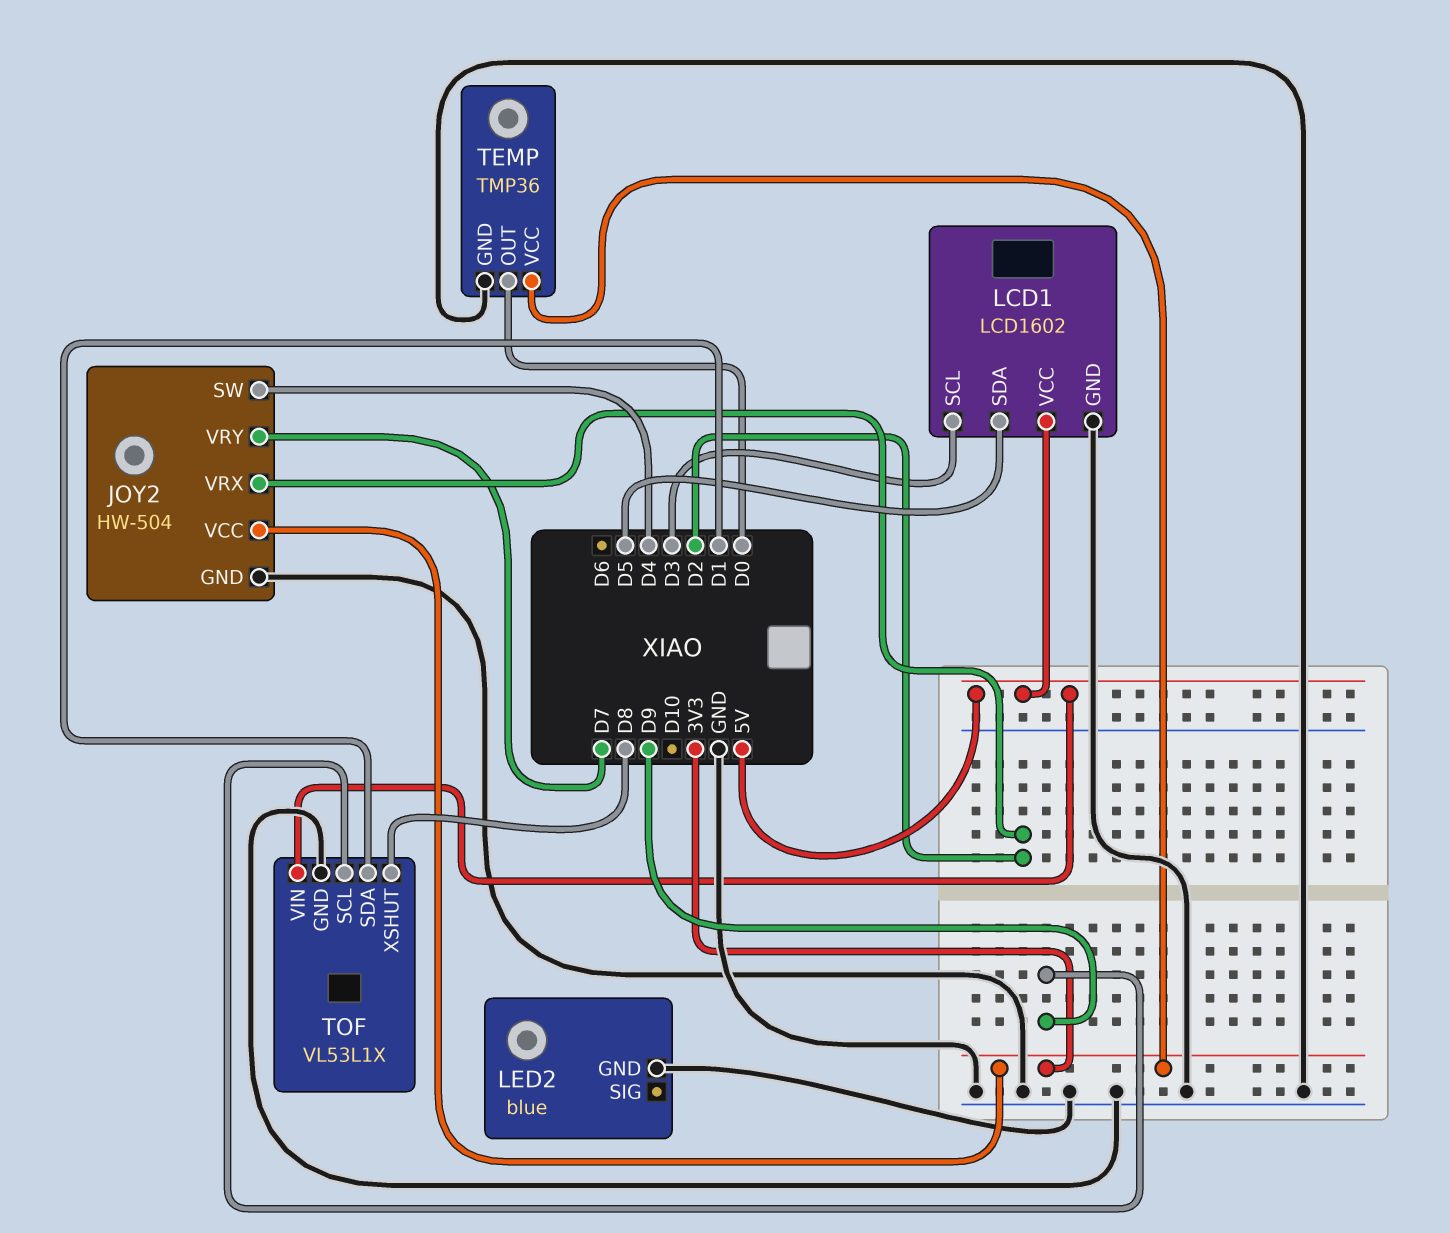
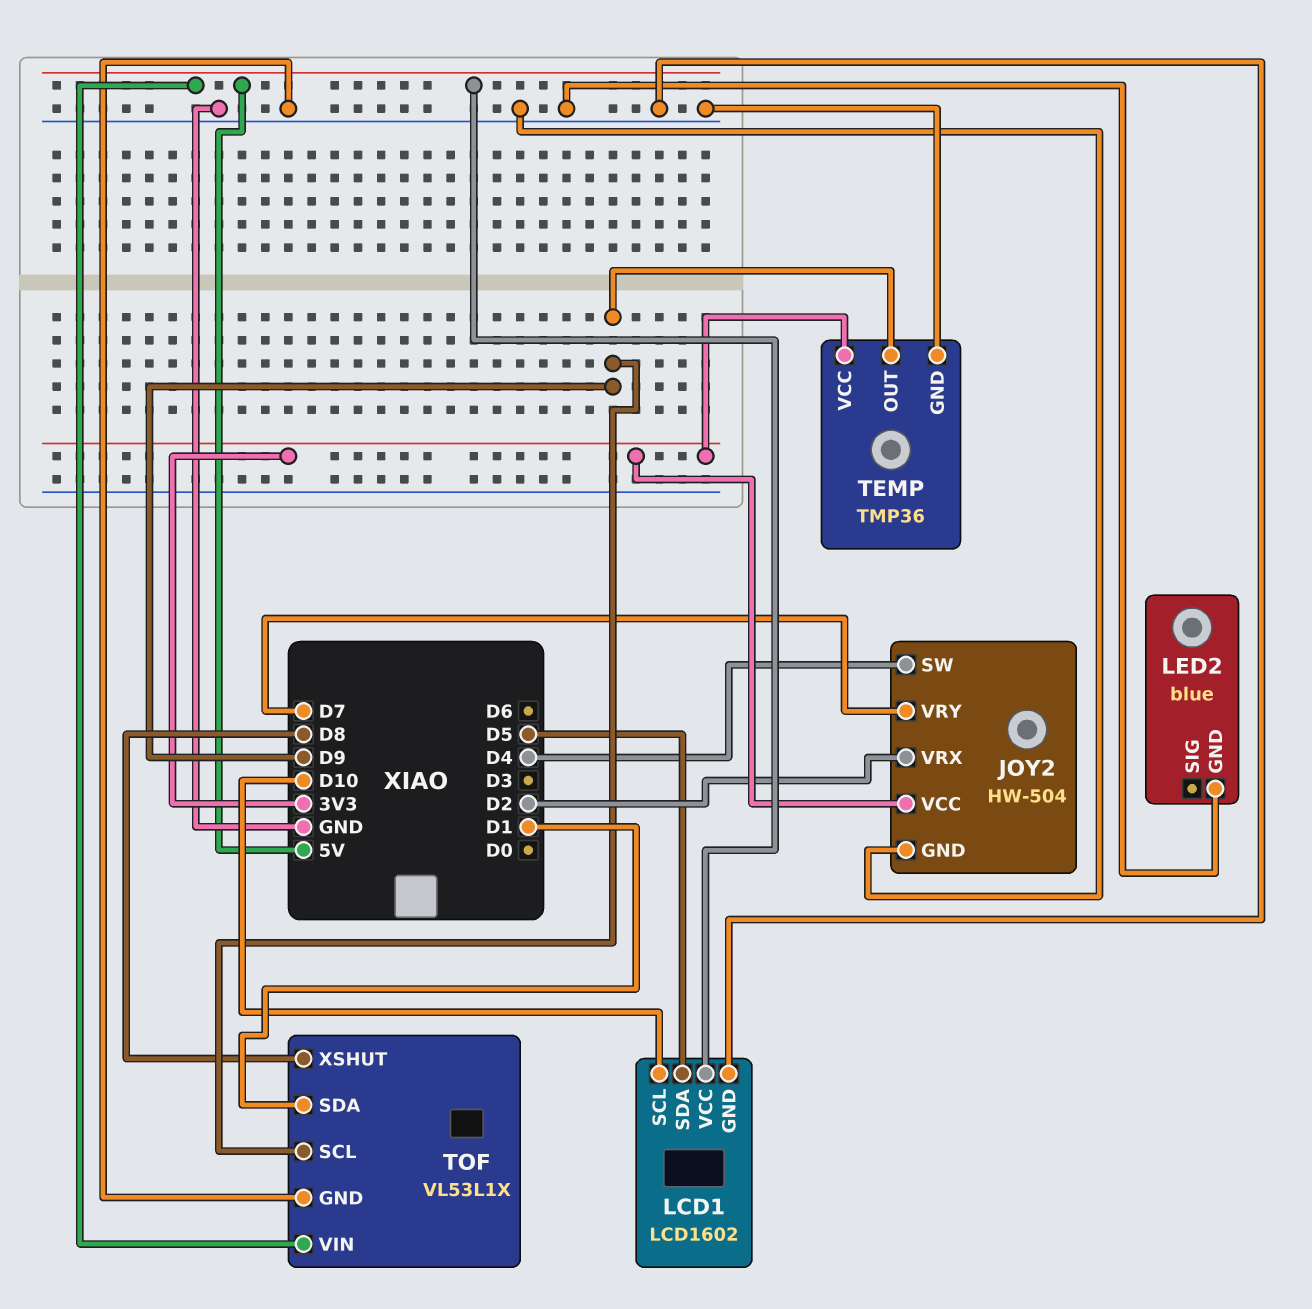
LCD1 pin SCL: D3 -> D10
TEMP pin OUT: D0 -> D9

